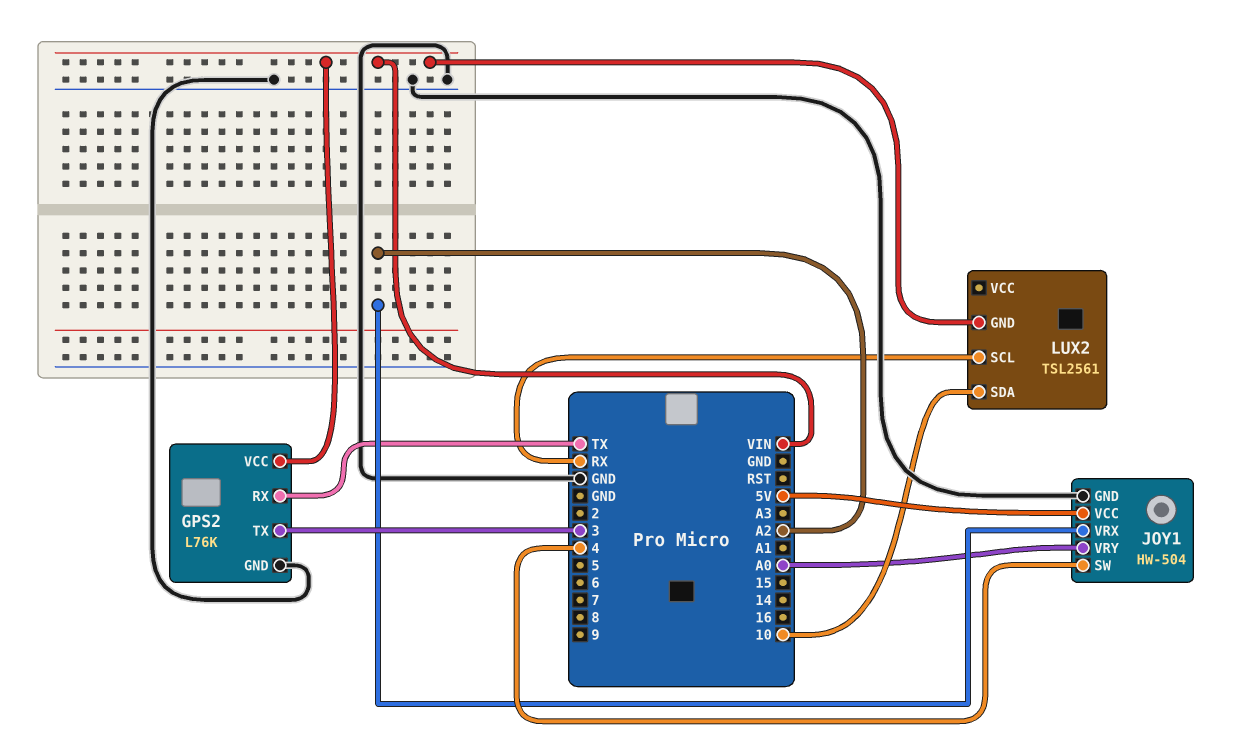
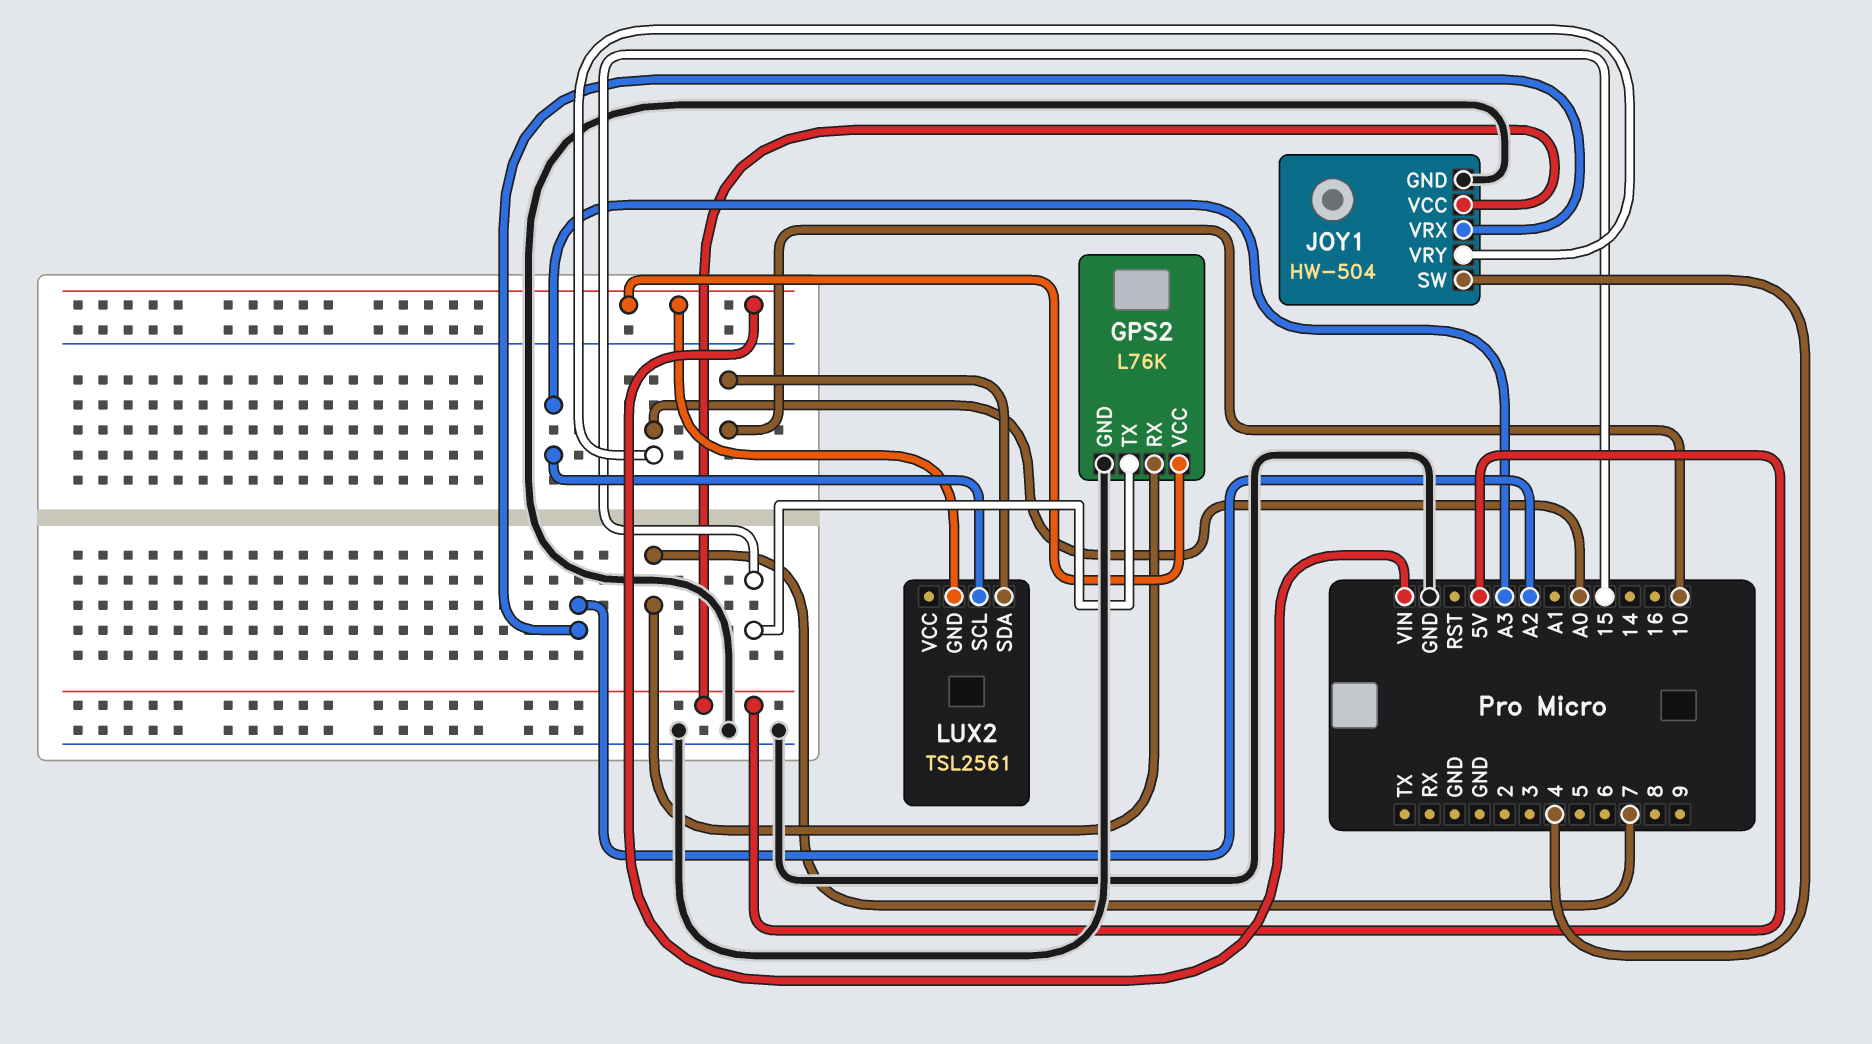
GPS2 pin RX: TX -> 7
GPS2 pin TX: 3 -> 15
LUX2 pin SCL: RX -> A3

